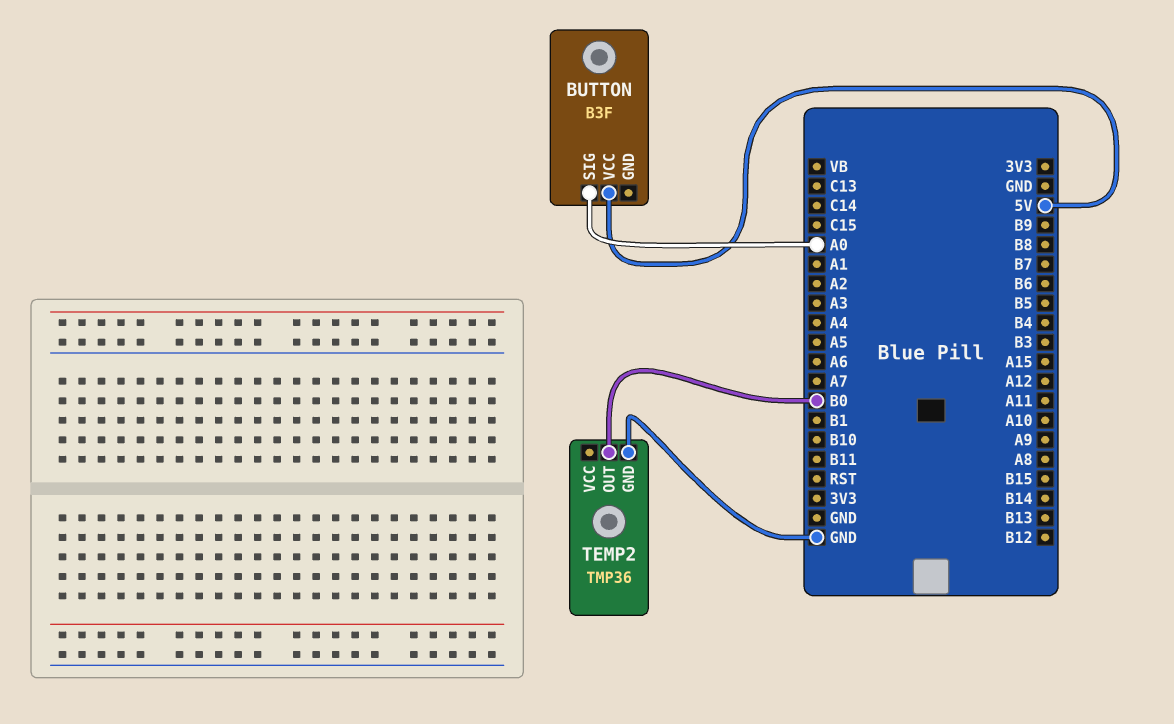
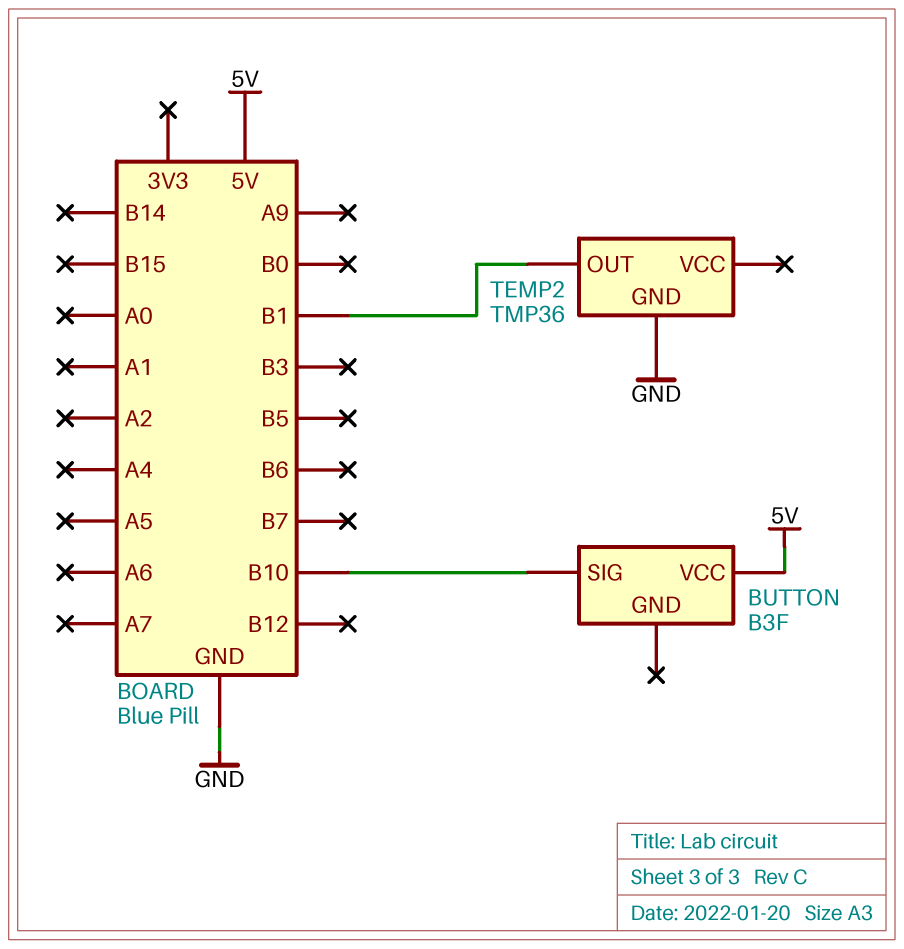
BUTTON pin SIG: A0 -> B10
TEMP2 pin OUT: B0 -> B1

